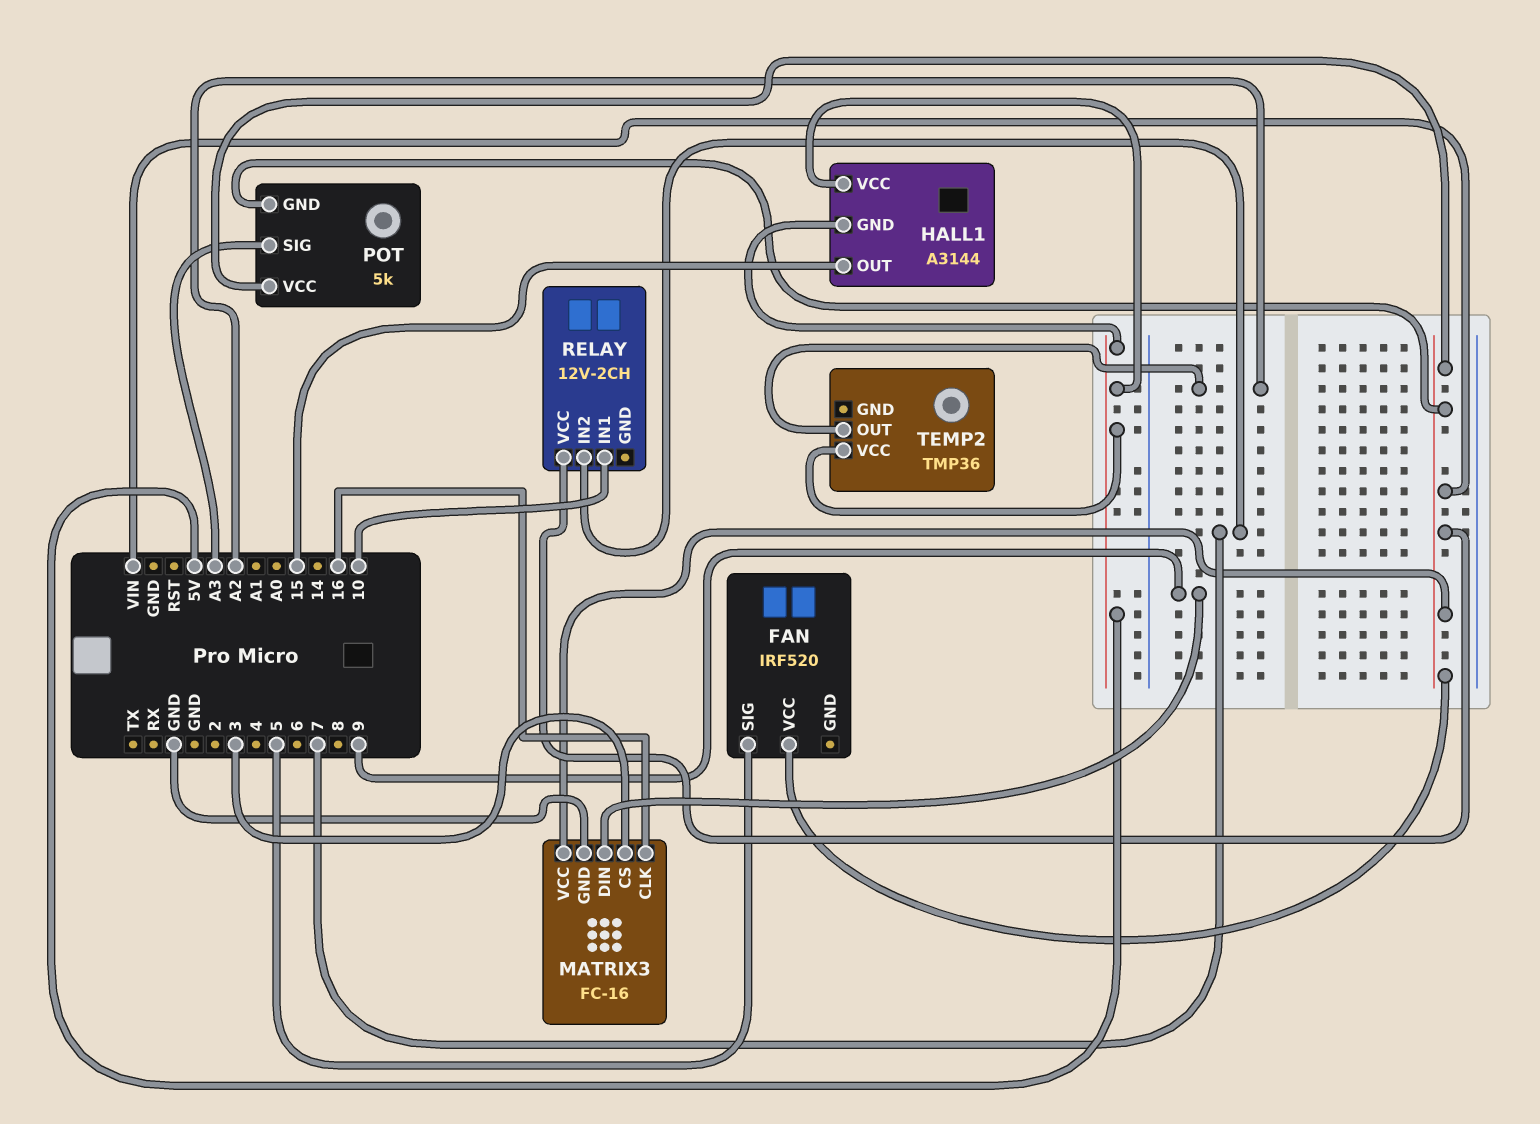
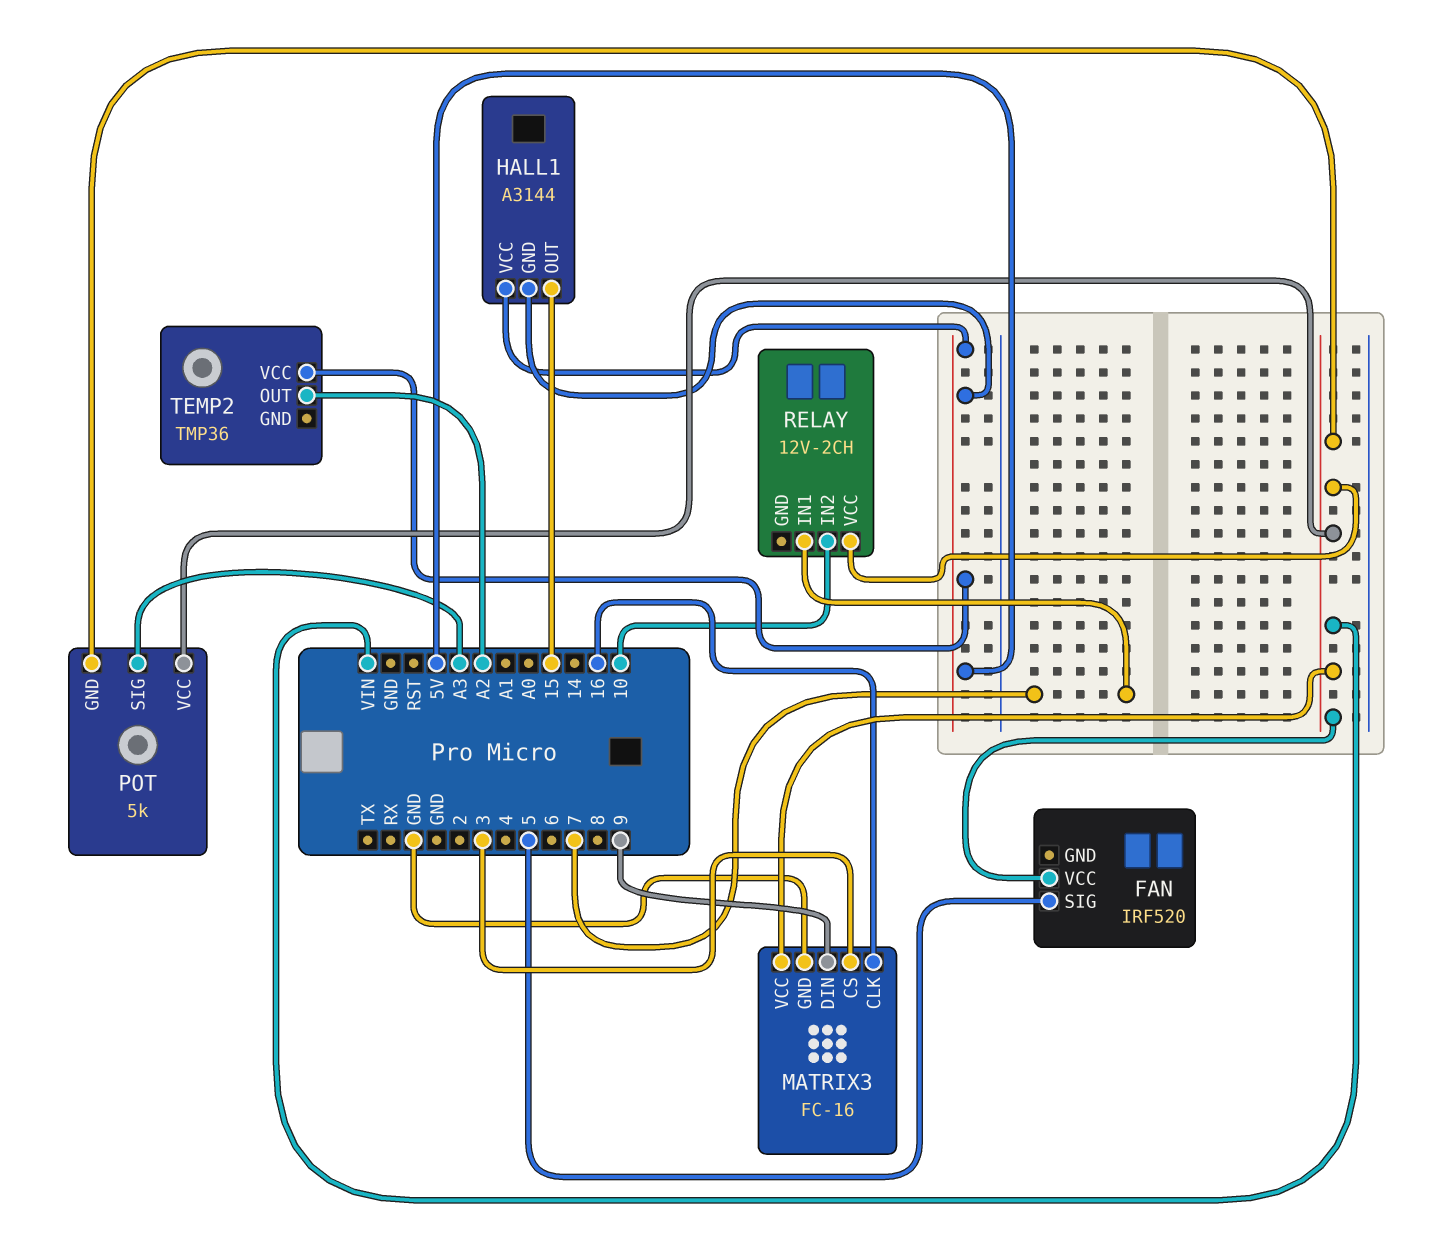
RELAY pin IN1: 10 -> 7
RELAY pin IN2: 7 -> 10

